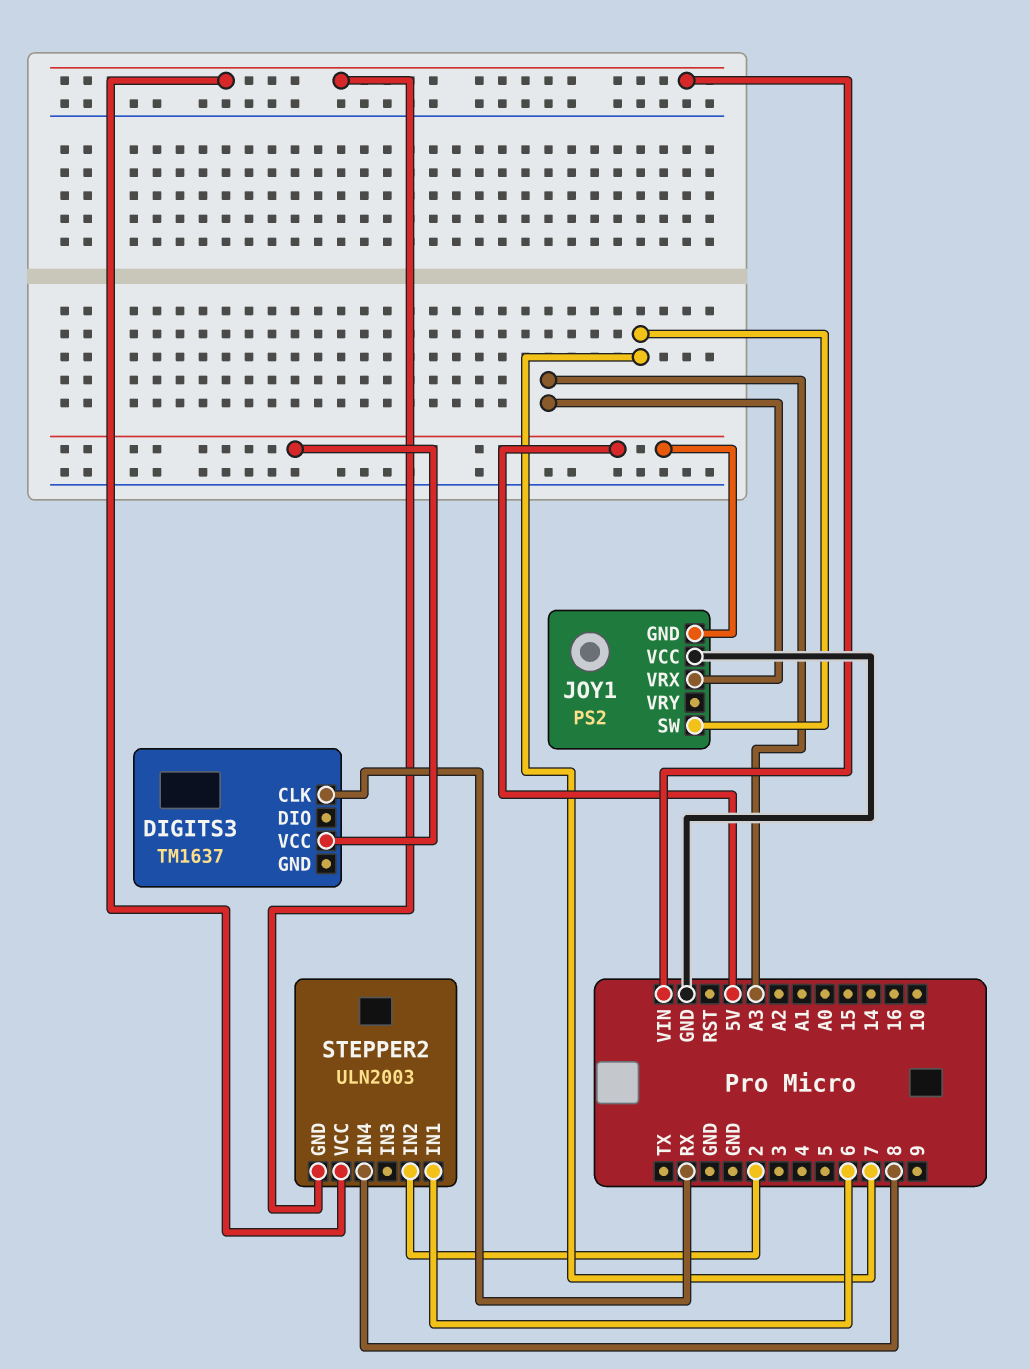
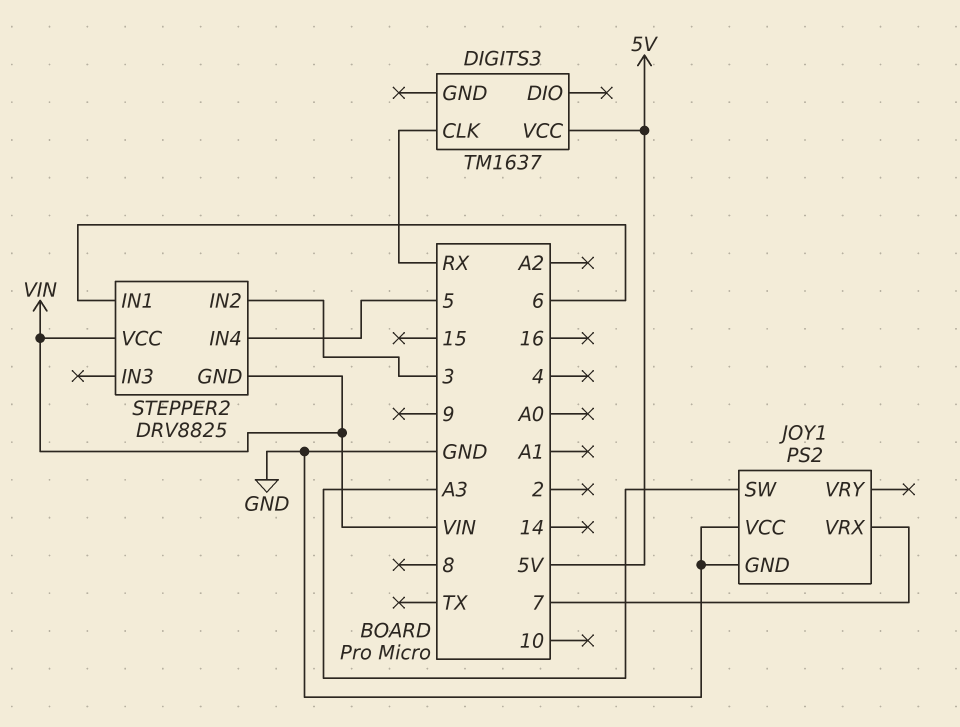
JOY1 pin GND: 5V -> GND
JOY1 pin SW: 7 -> A3
JOY1 pin VRX: A3 -> 7
STEPPER2: ULN2003 -> DRV8825
STEPPER2 pin IN2: 2 -> 3
STEPPER2 pin IN4: 8 -> 5

